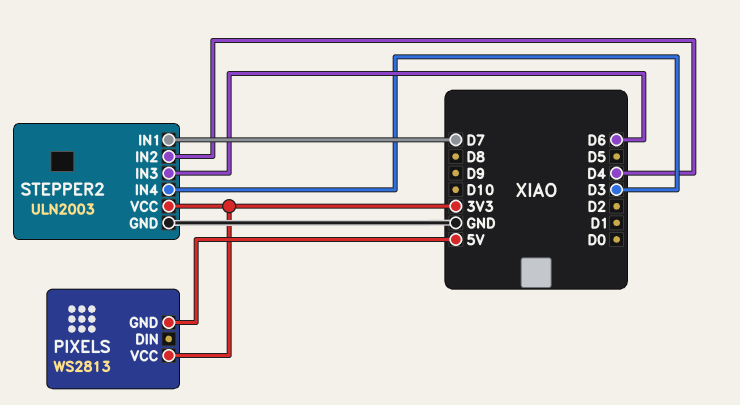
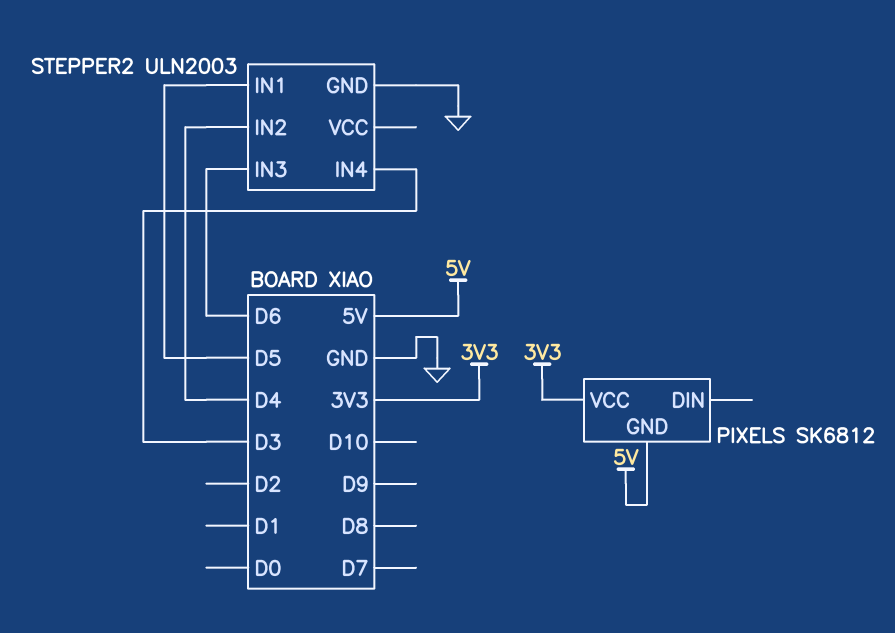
PIXELS: WS2813 -> SK6812
STEPPER2 pin IN1: D7 -> D5
STEPPER2 pin VCC: 3V3 -> none

